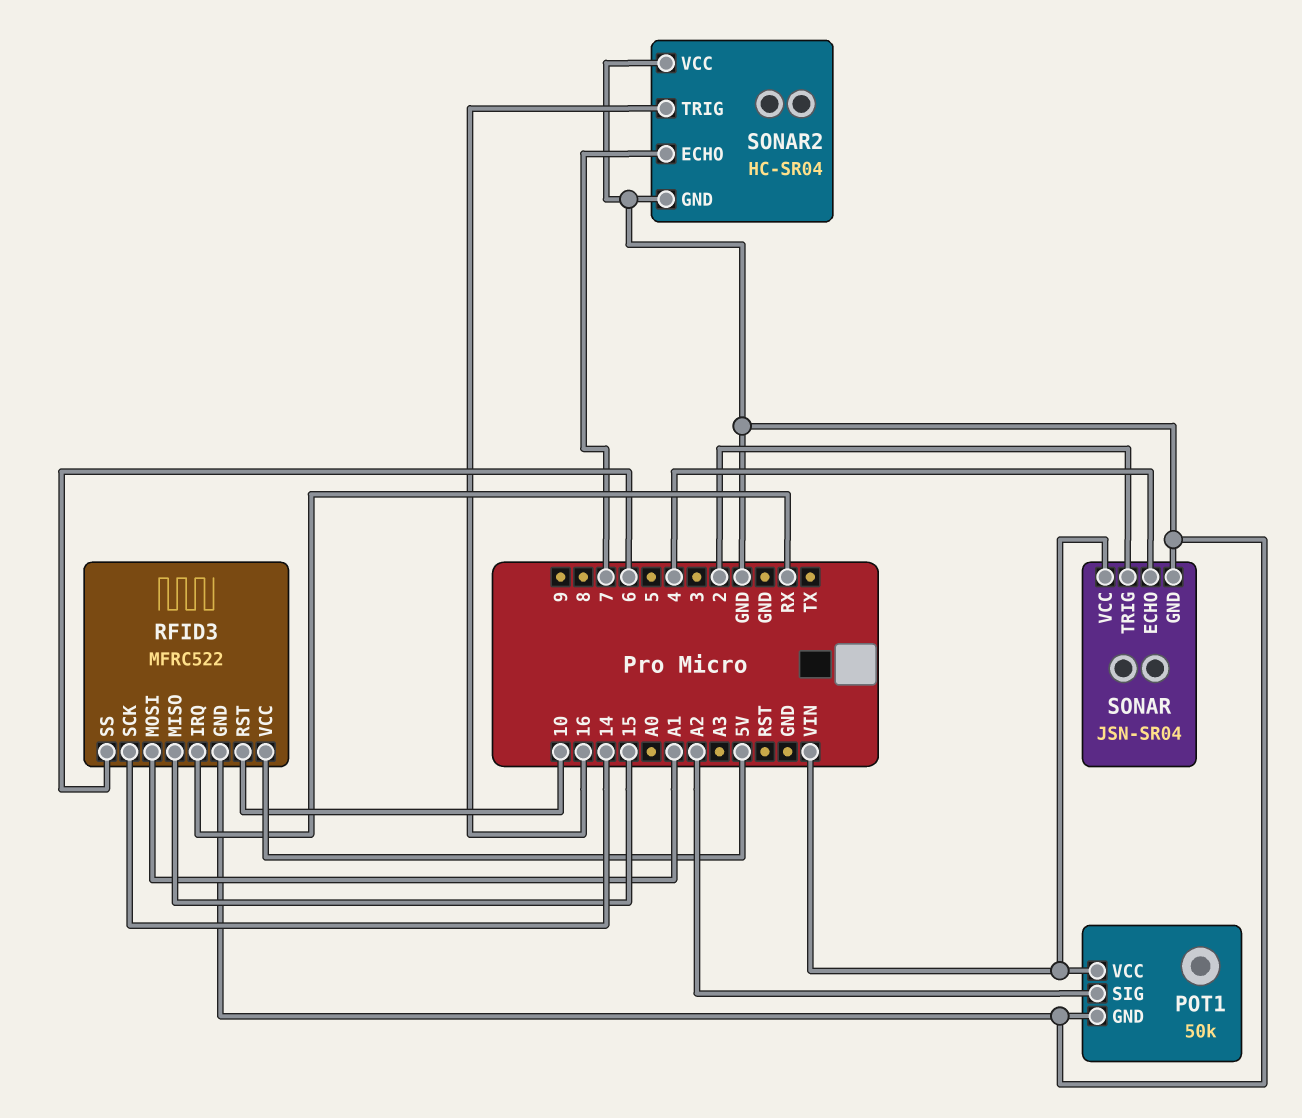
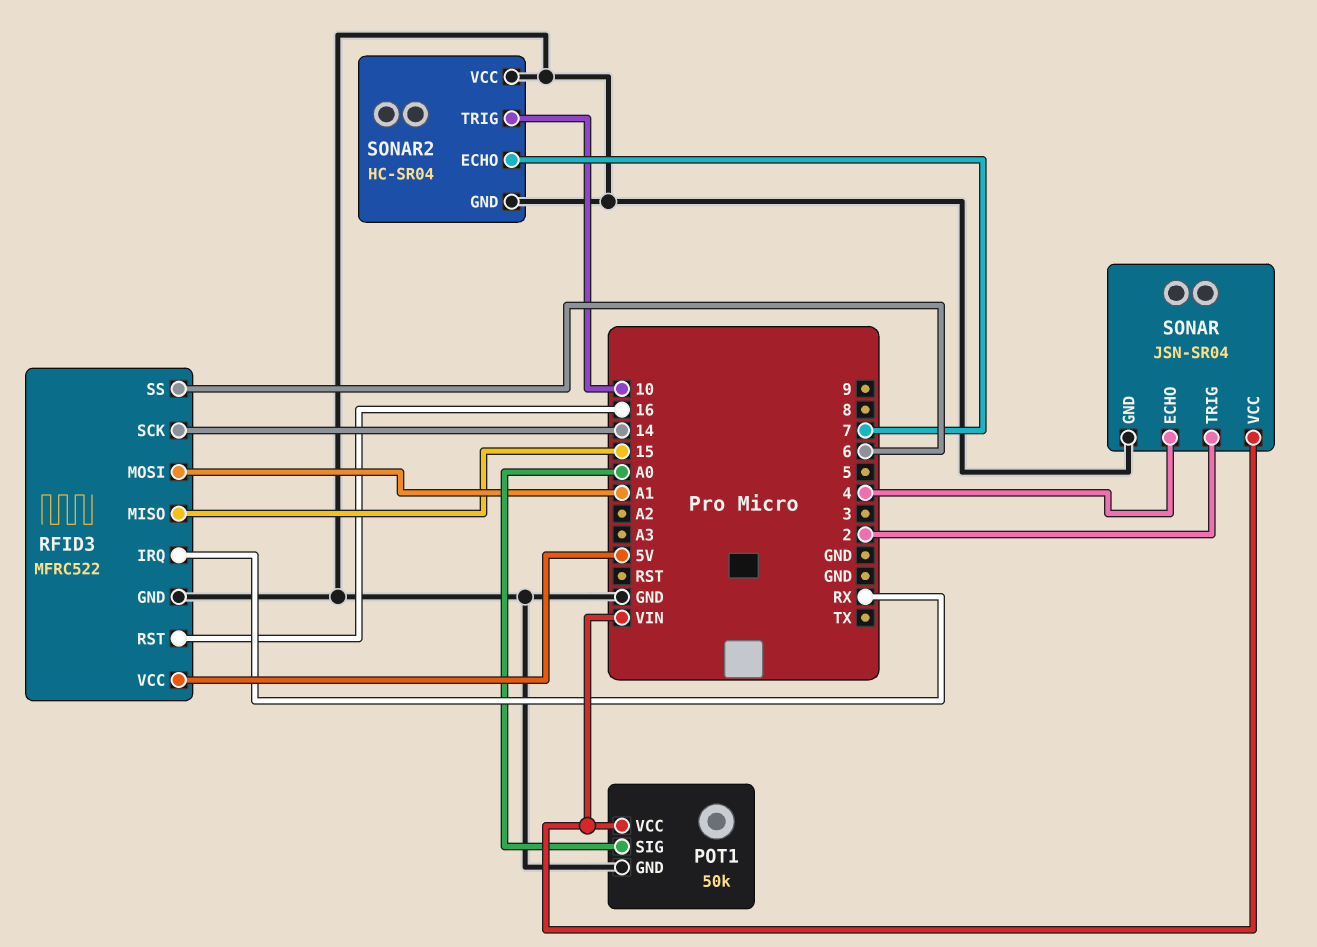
POT1 pin SIG: A2 -> A0
RFID3 pin RST: 10 -> 16
SONAR2 pin TRIG: 16 -> 10

